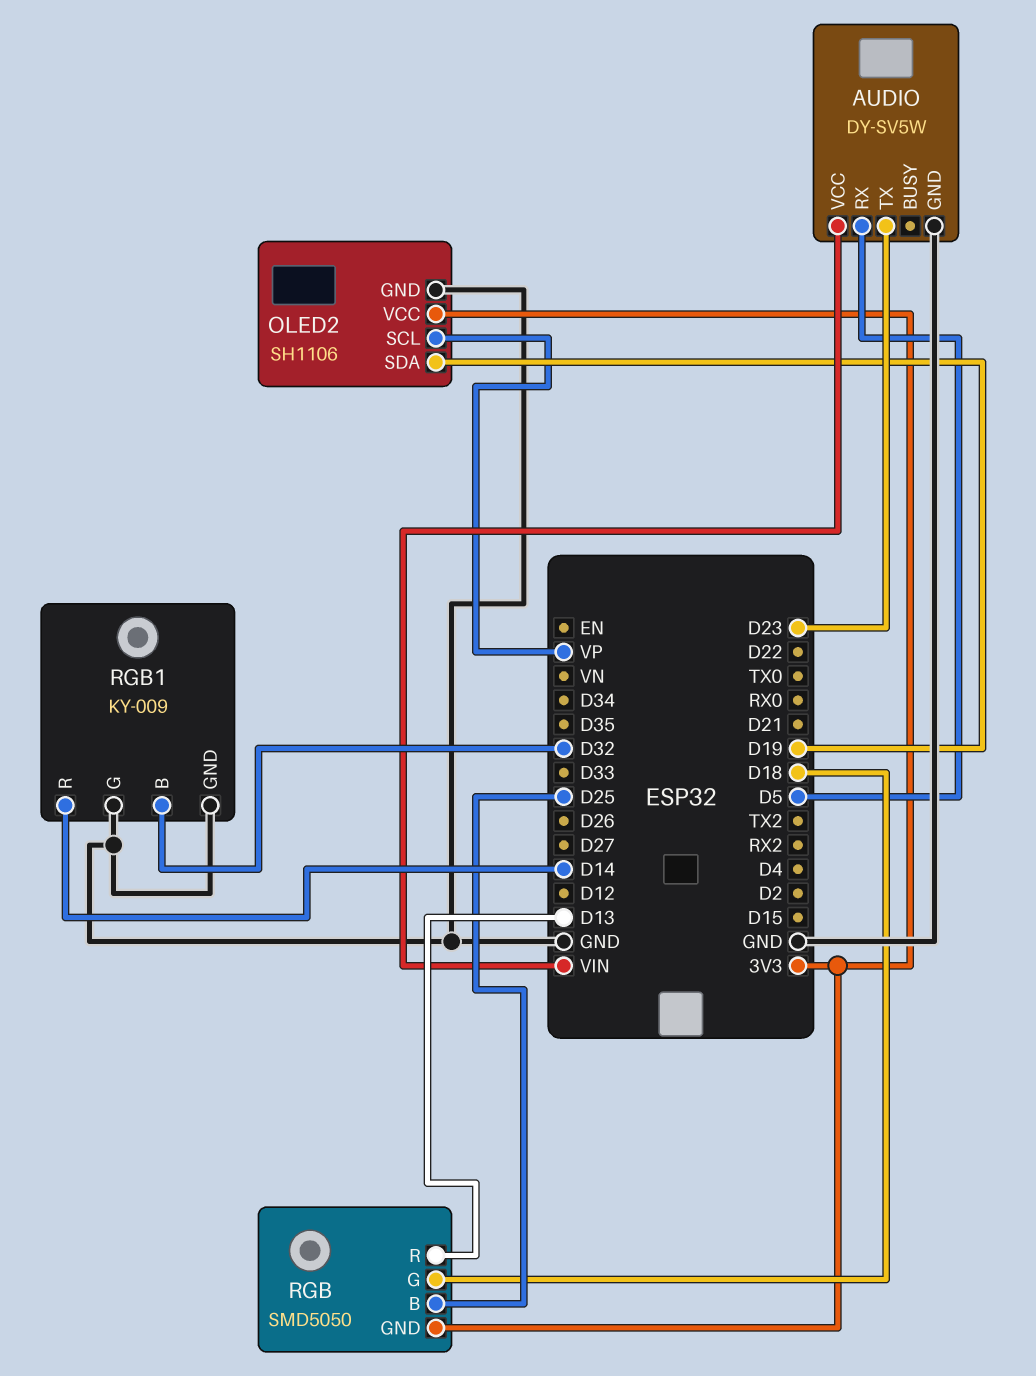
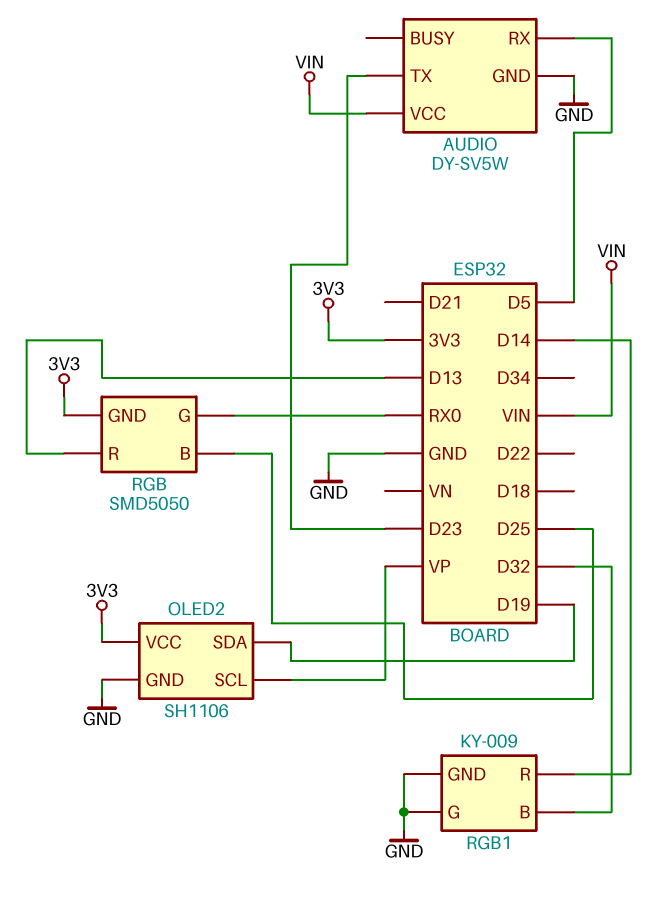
RGB pin G: D18 -> RX0

